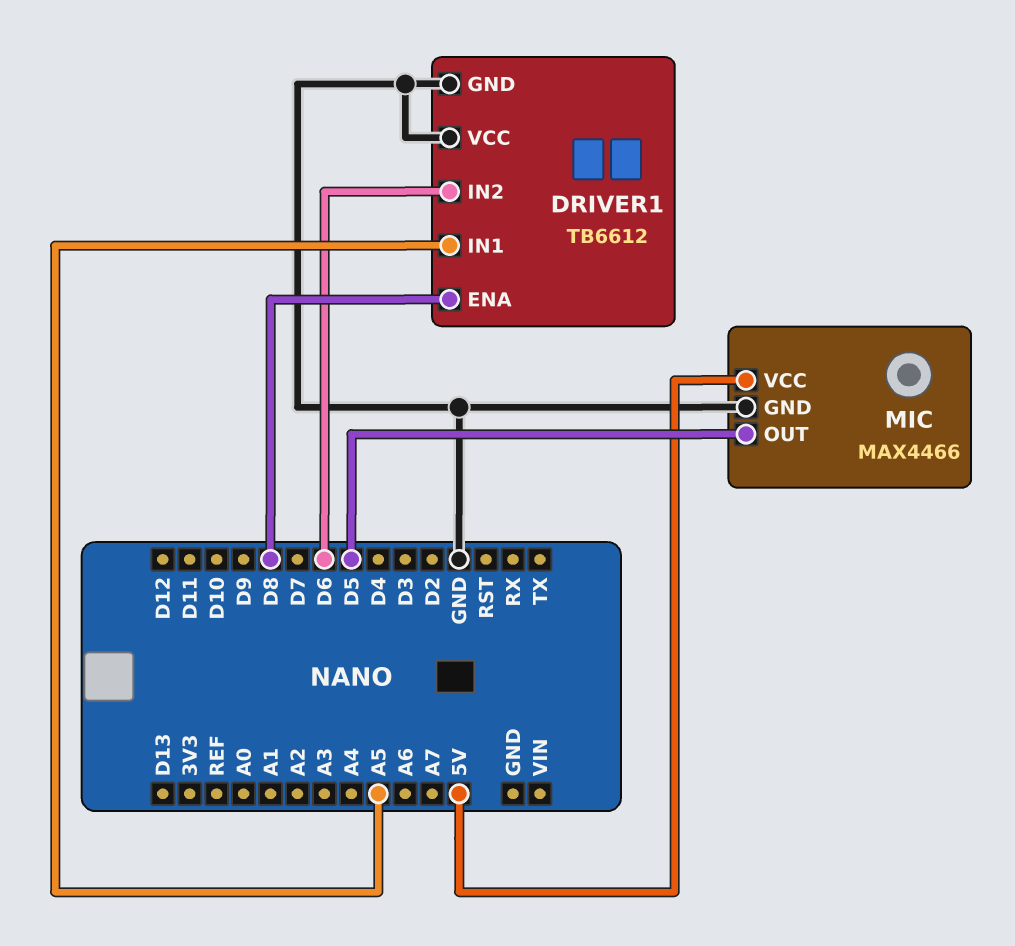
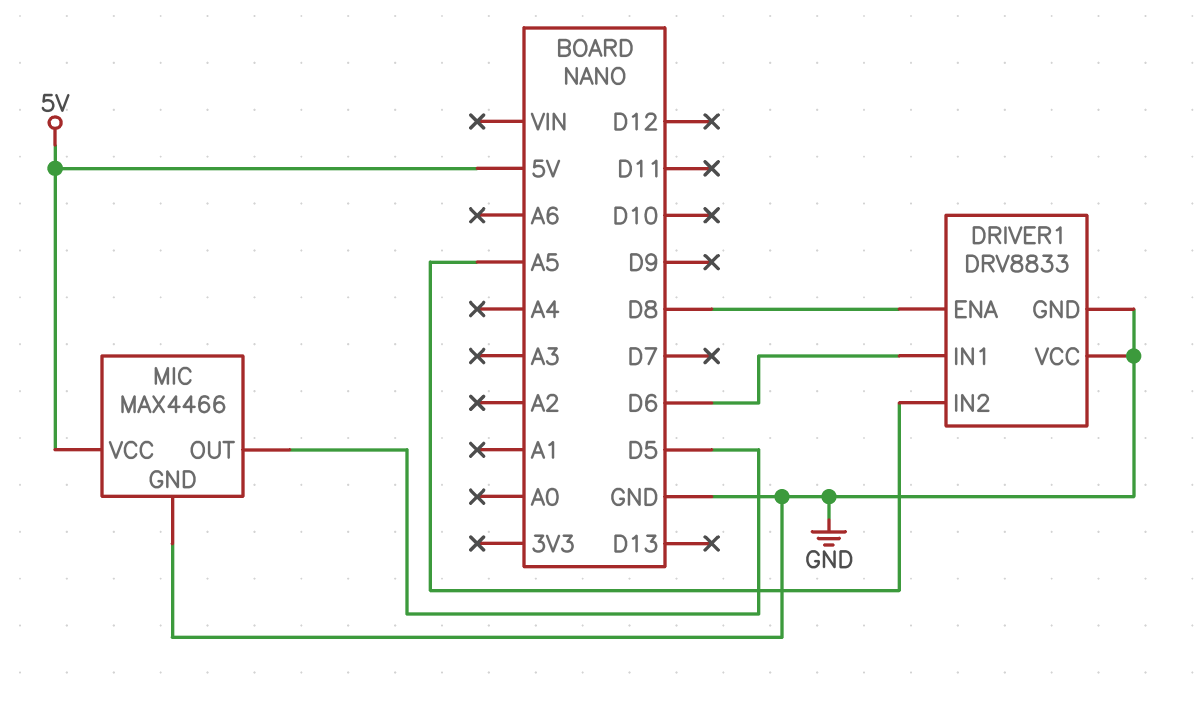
DRIVER1: TB6612 -> DRV8833
DRIVER1 pin IN1: A5 -> D6
DRIVER1 pin IN2: D6 -> A5

